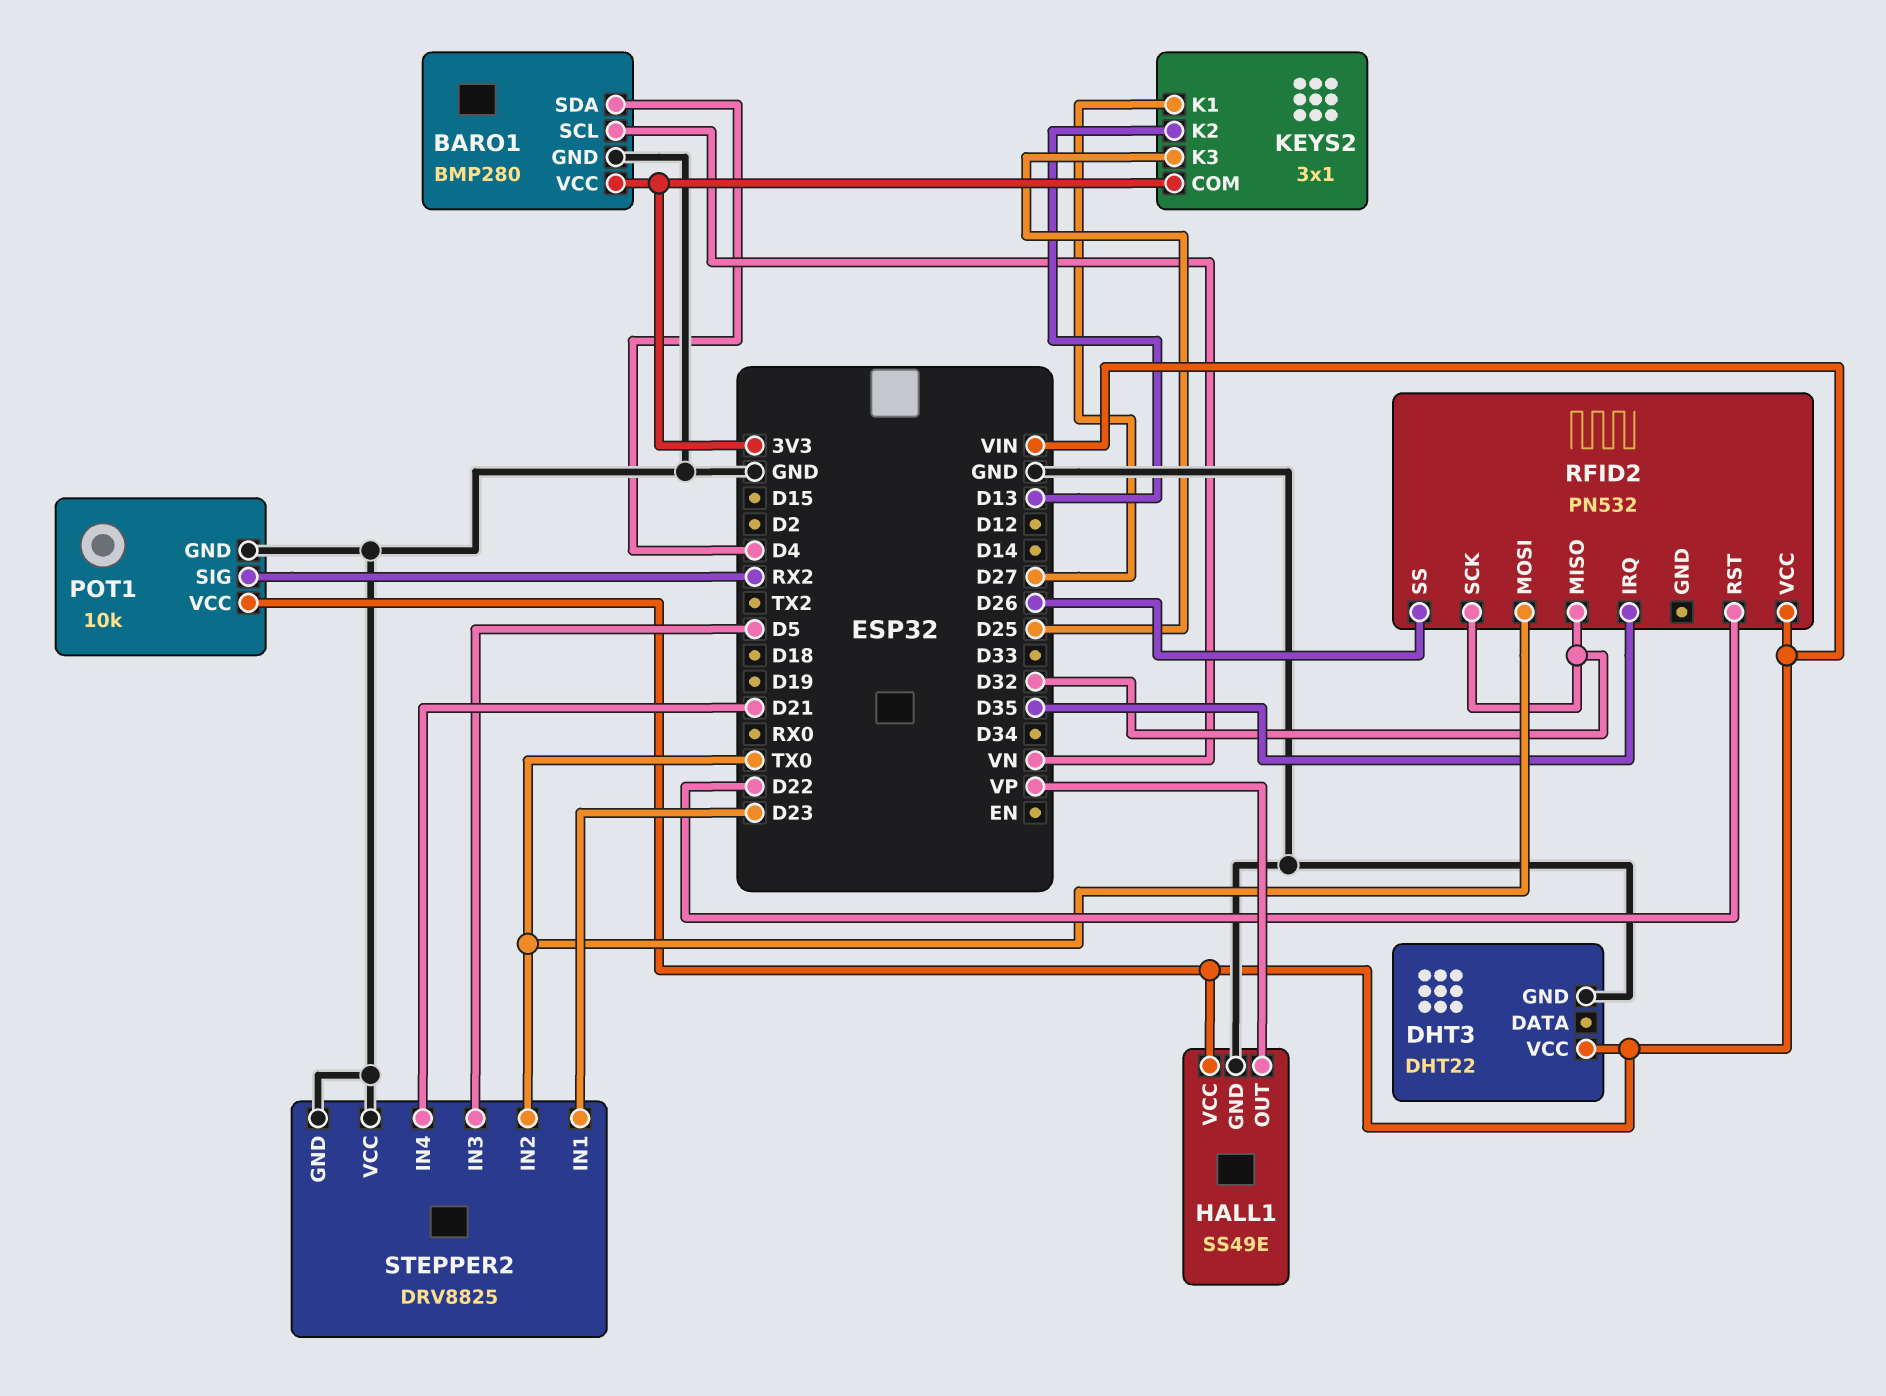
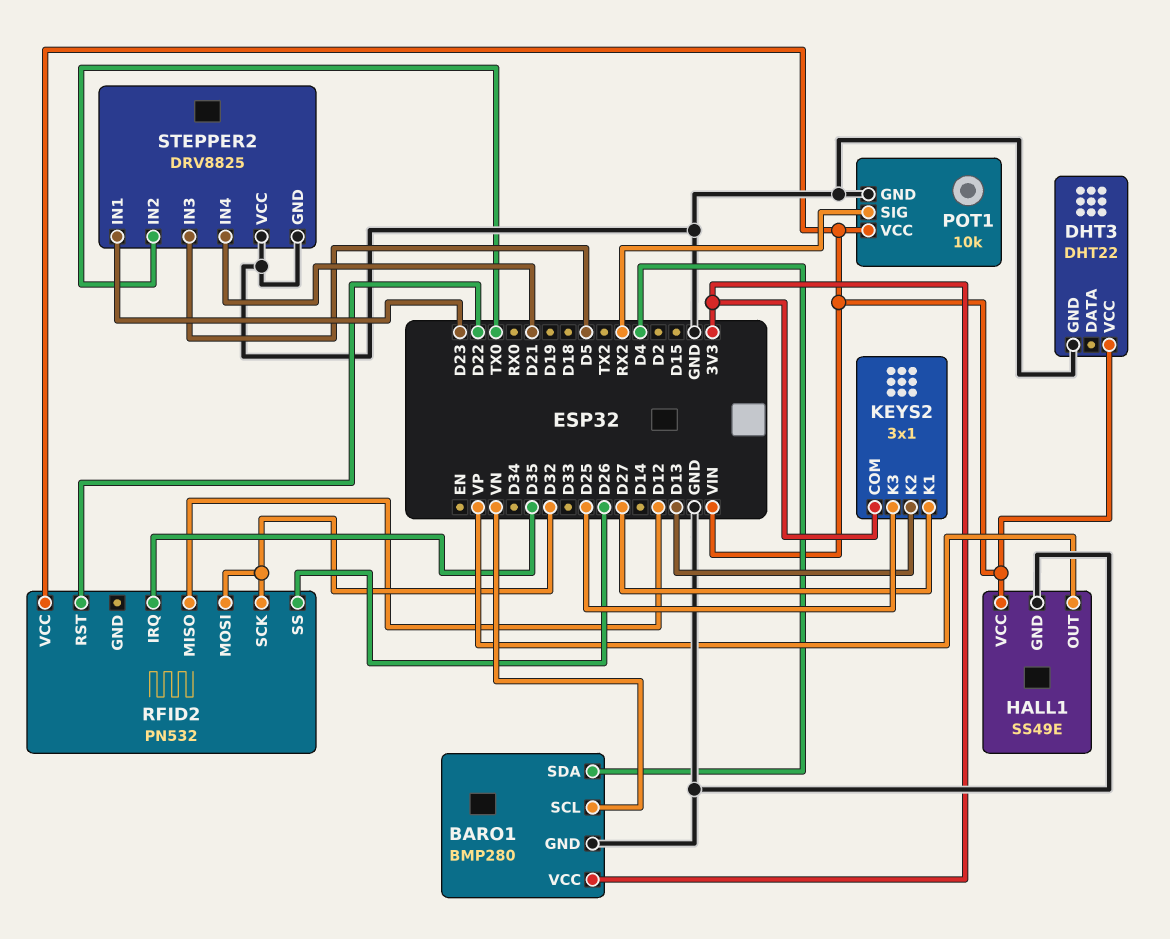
RFID2 pin MISO: D32 -> D12
RFID2 pin MOSI: TX0 -> D32

